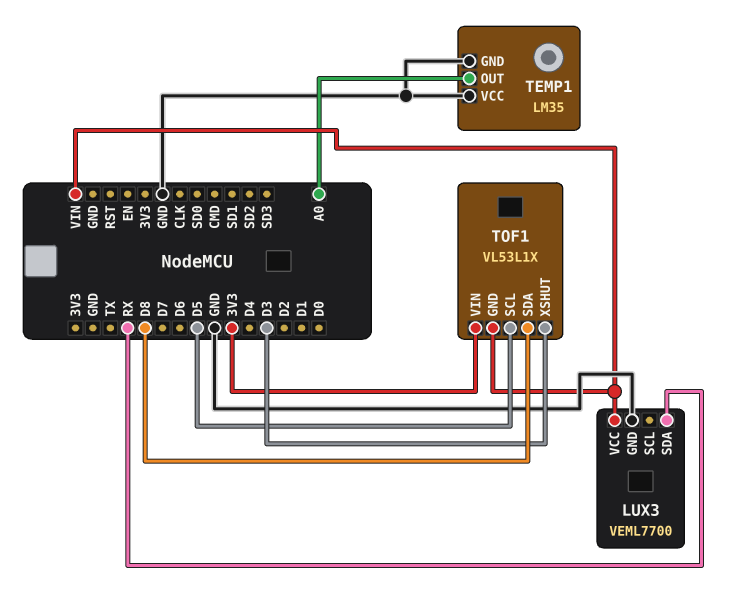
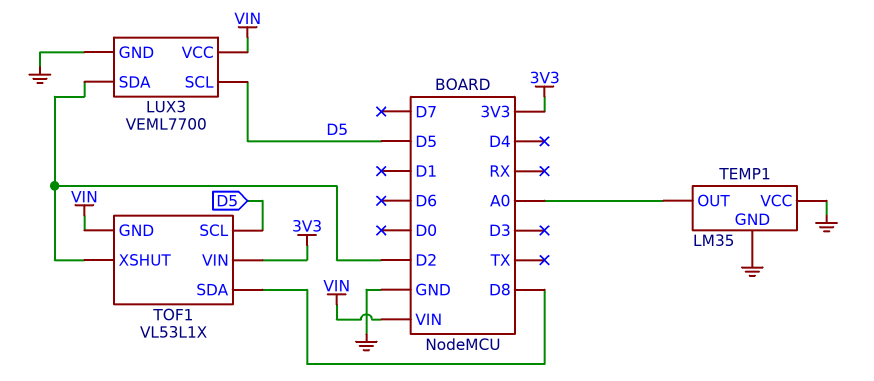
LUX3 pin SCL: none -> D5
LUX3 pin SDA: RX -> D2
TOF1 pin XSHUT: D3 -> D2

